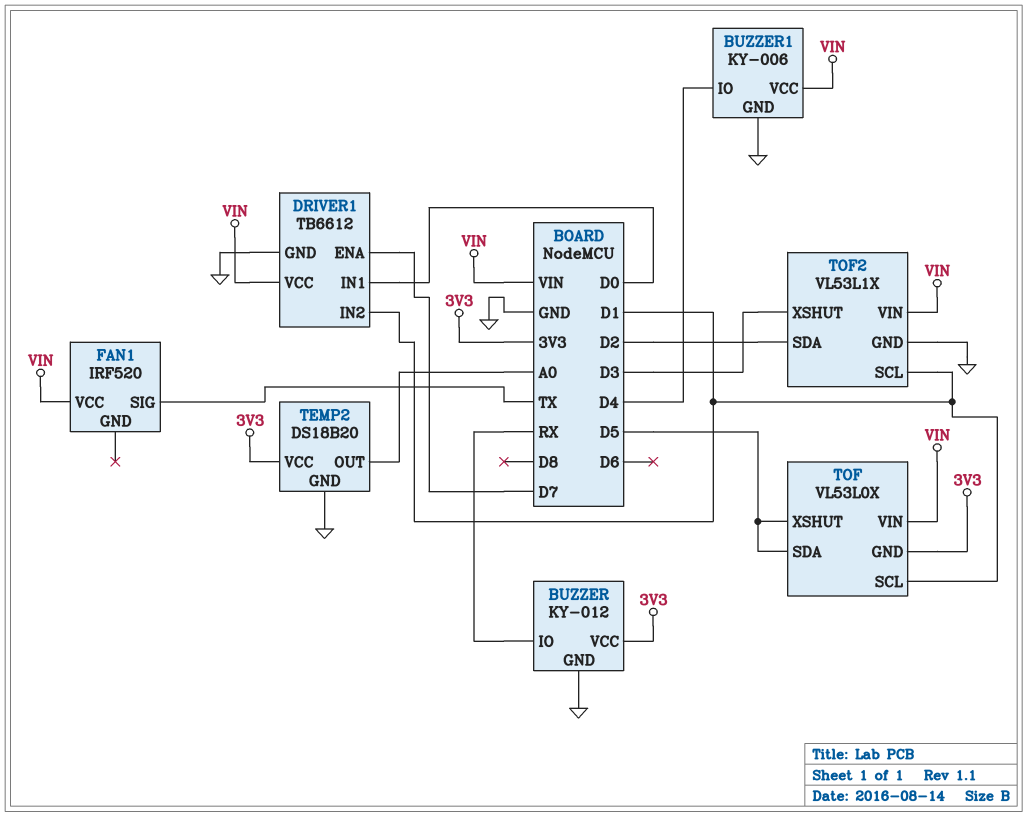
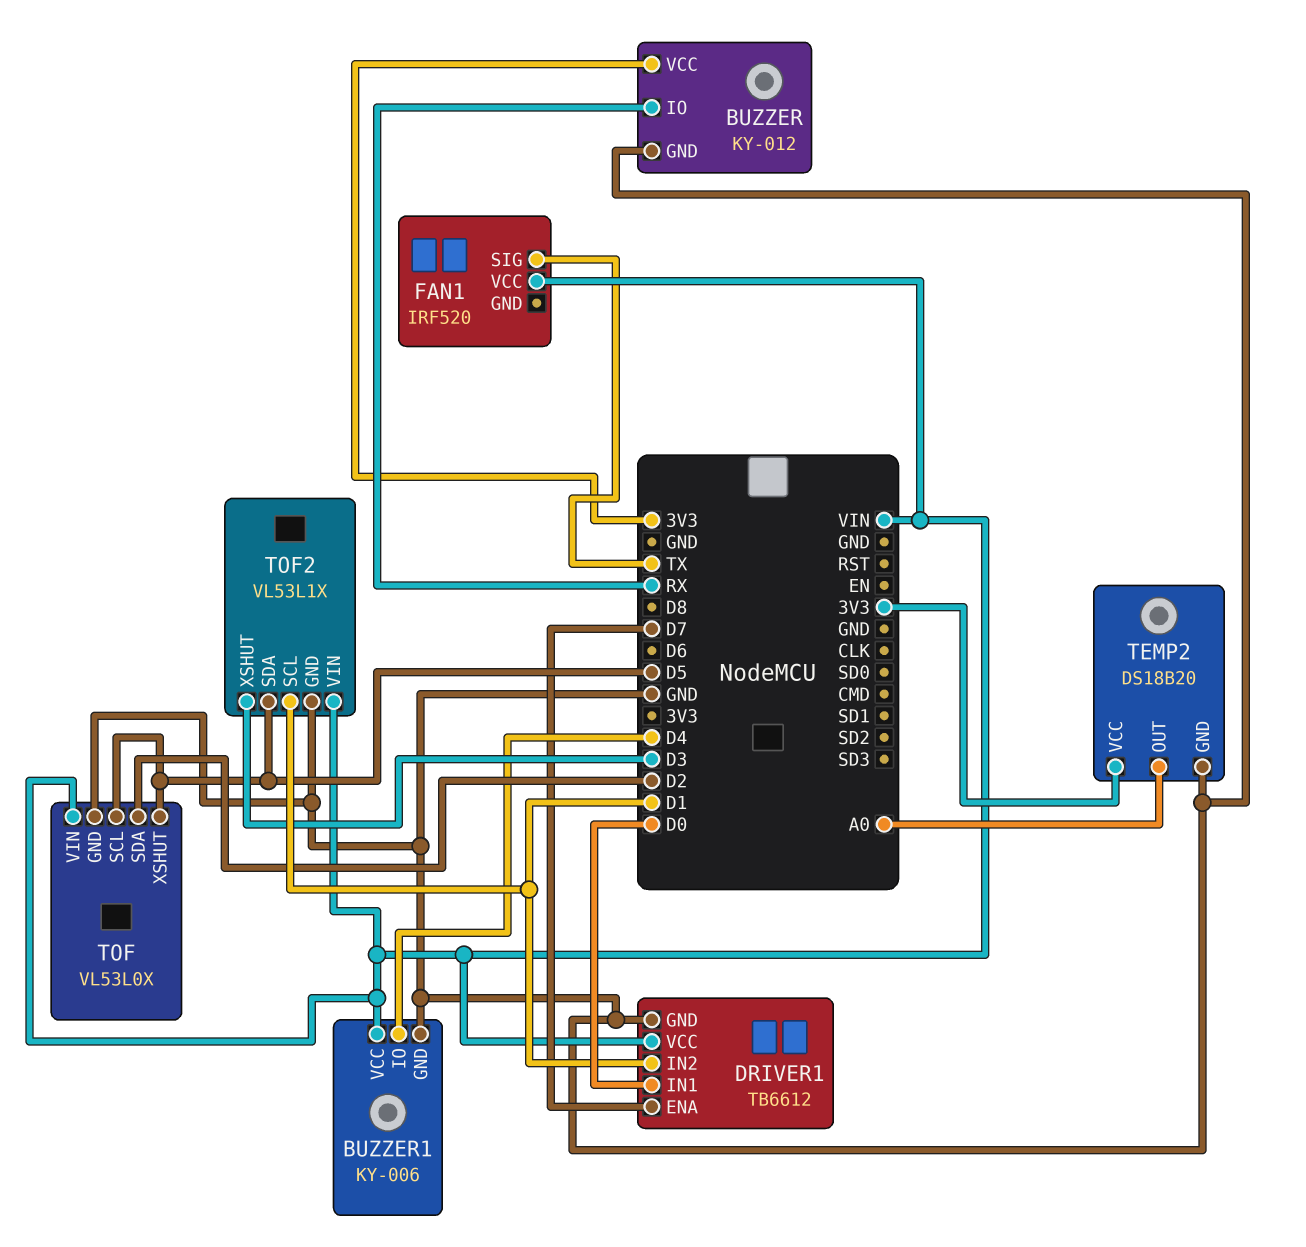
TOF pin GND: 3V3 -> GND
TOF pin SCL: D1 -> D5
TOF pin SDA: D5 -> D2
TOF2 pin SDA: D2 -> D5

